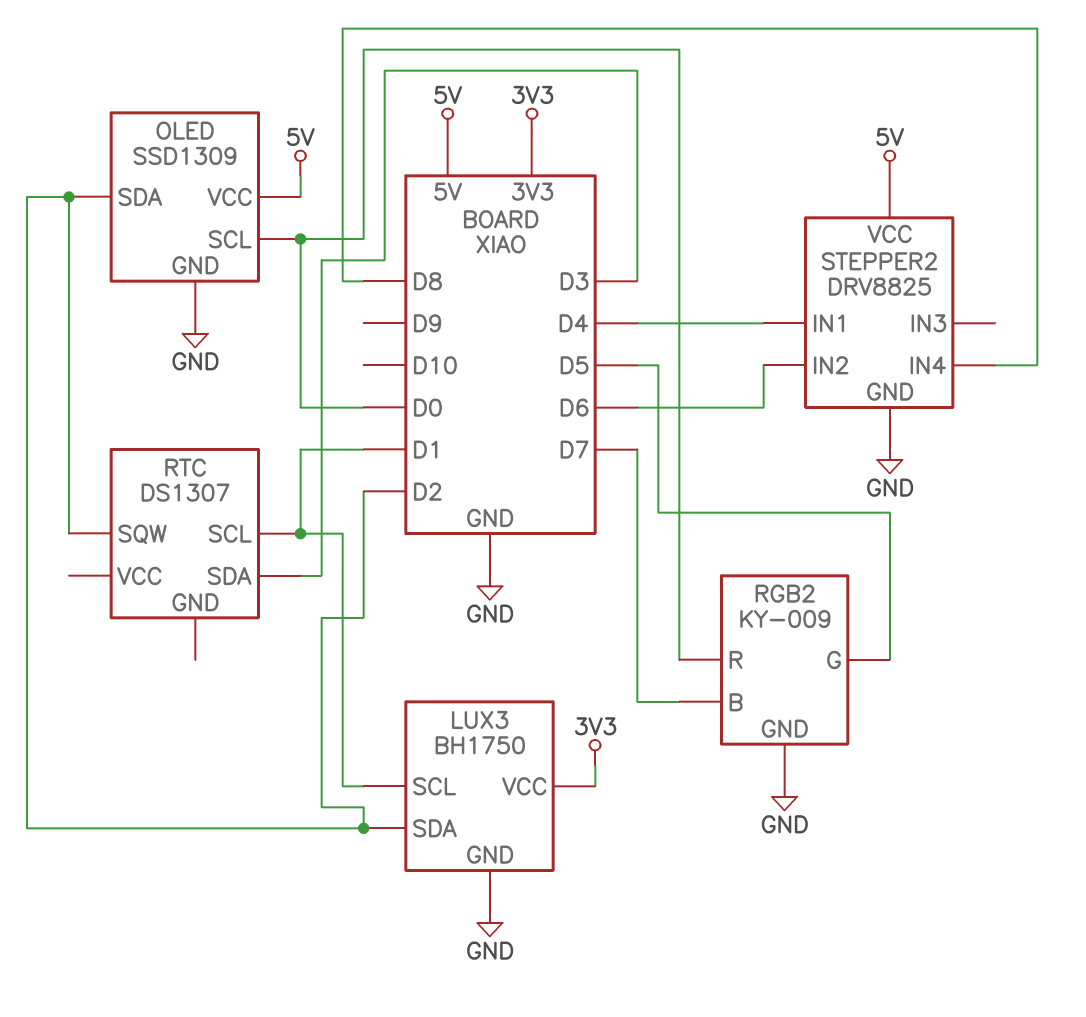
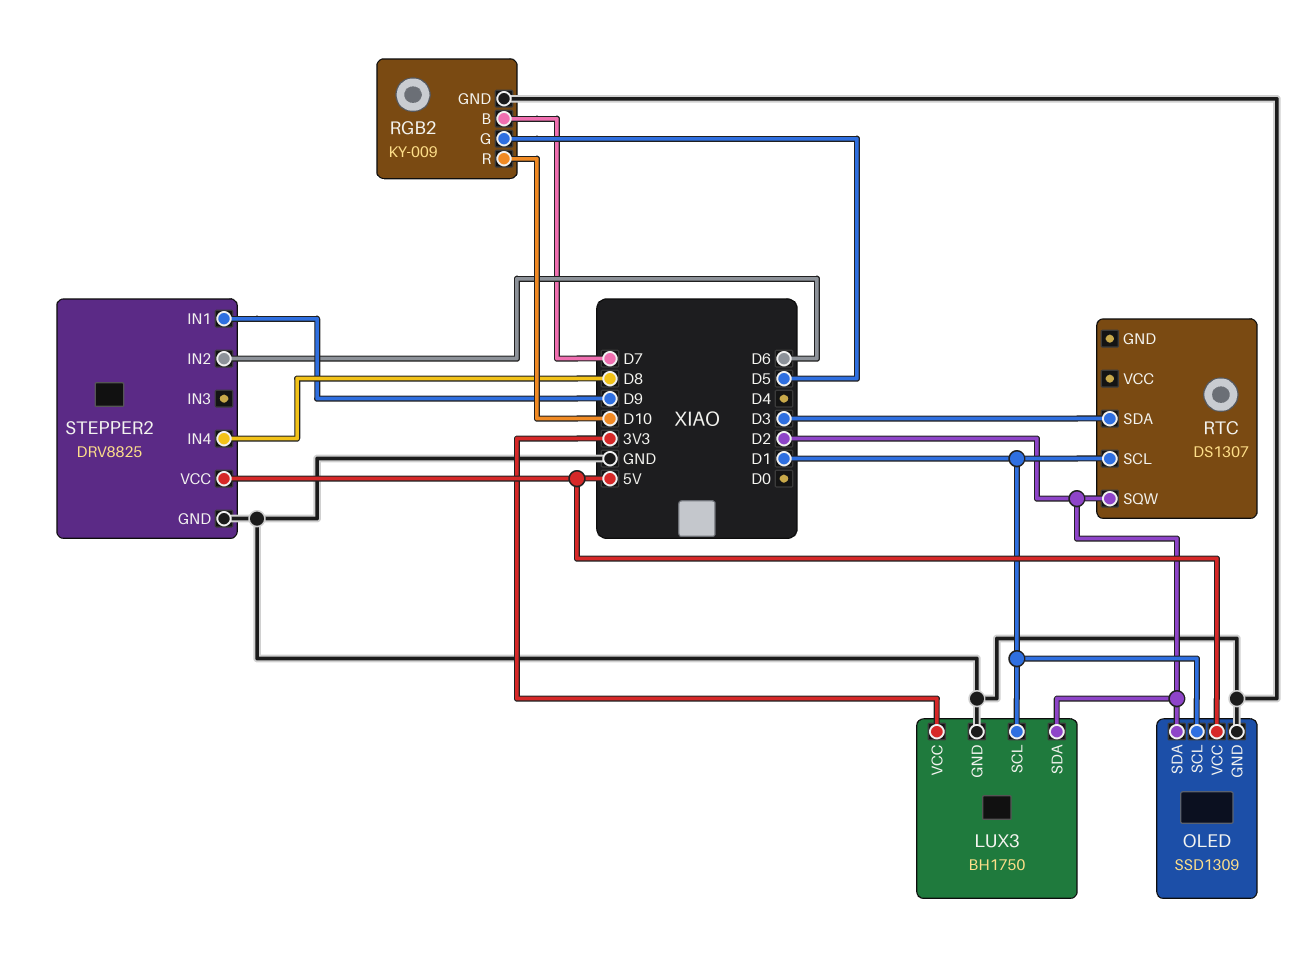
OLED pin SCL: D0 -> D1
RGB2 pin R: D0 -> D10
STEPPER2 pin IN1: D4 -> D9

